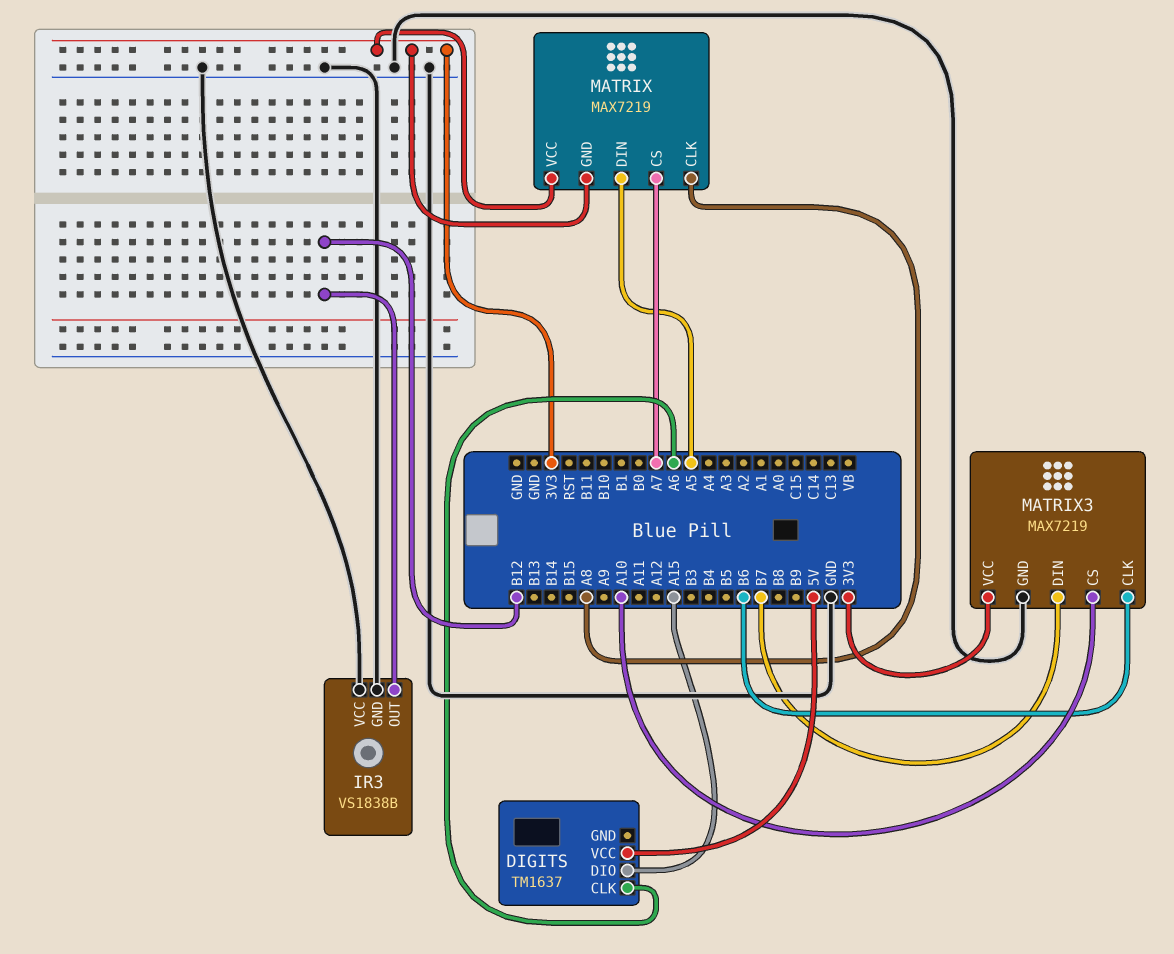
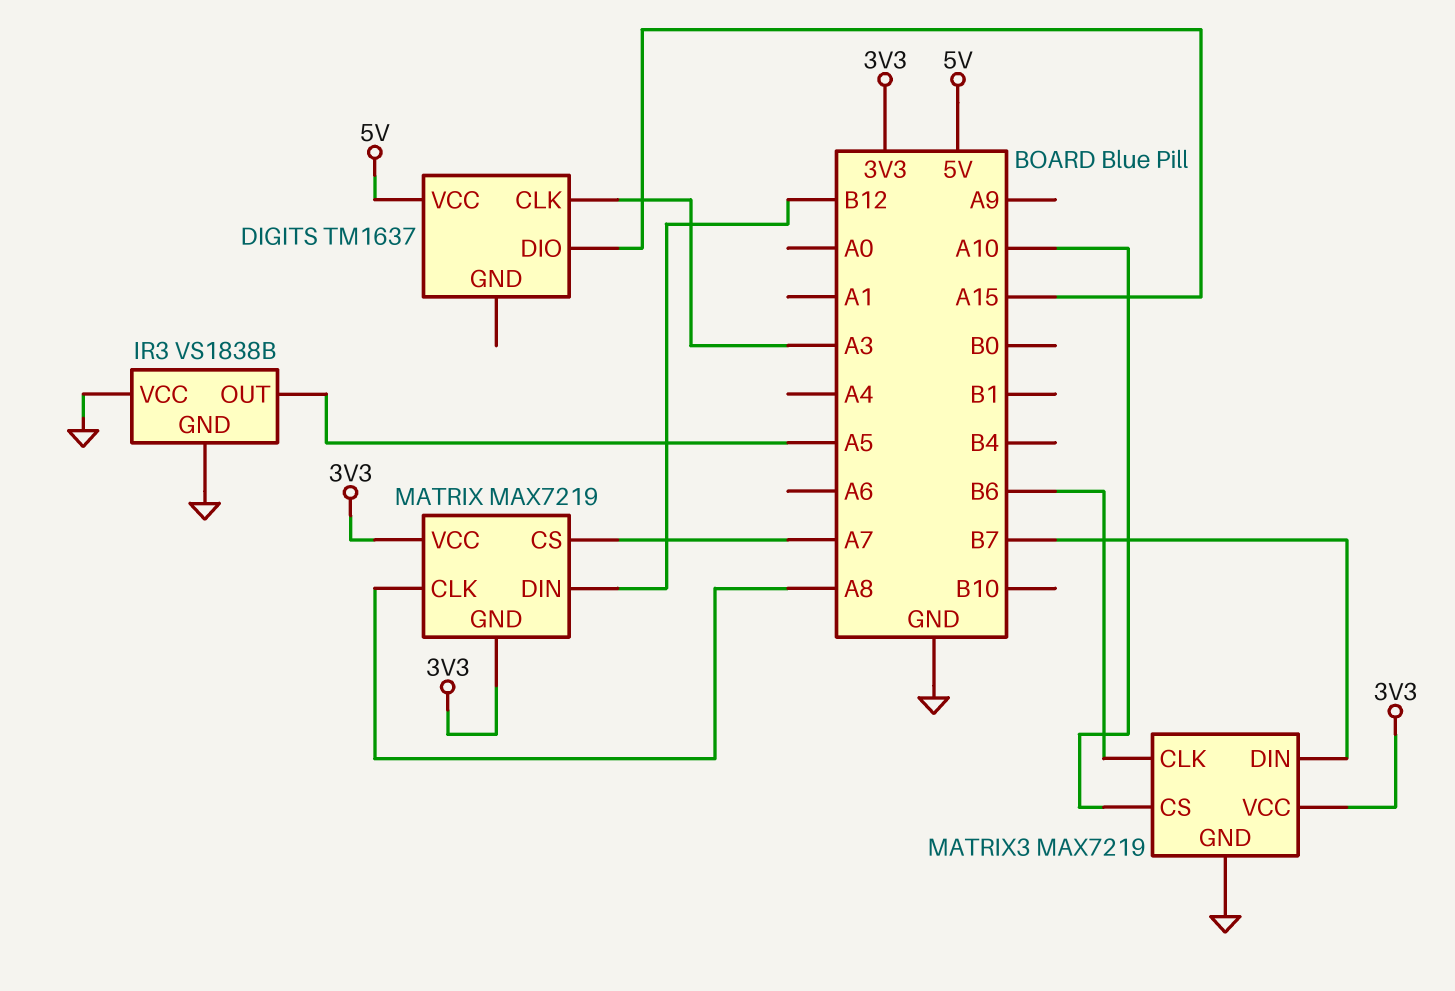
DIGITS pin CLK: A6 -> A3
IR3 pin OUT: B12 -> A5
MATRIX pin DIN: A5 -> B12

